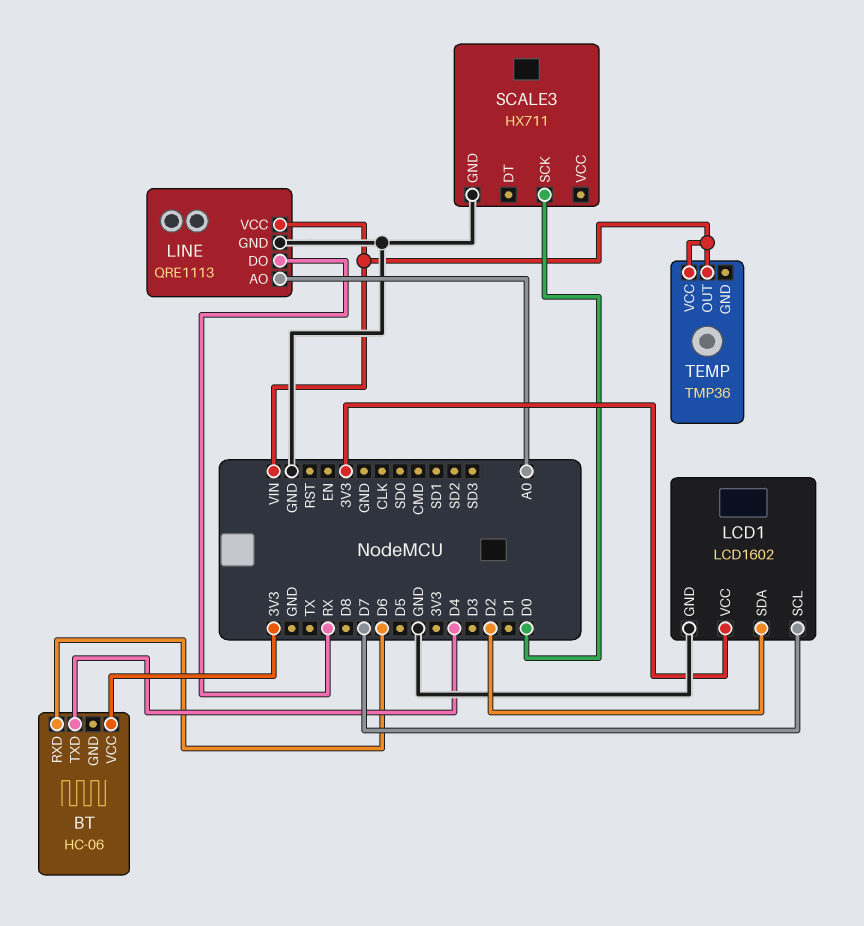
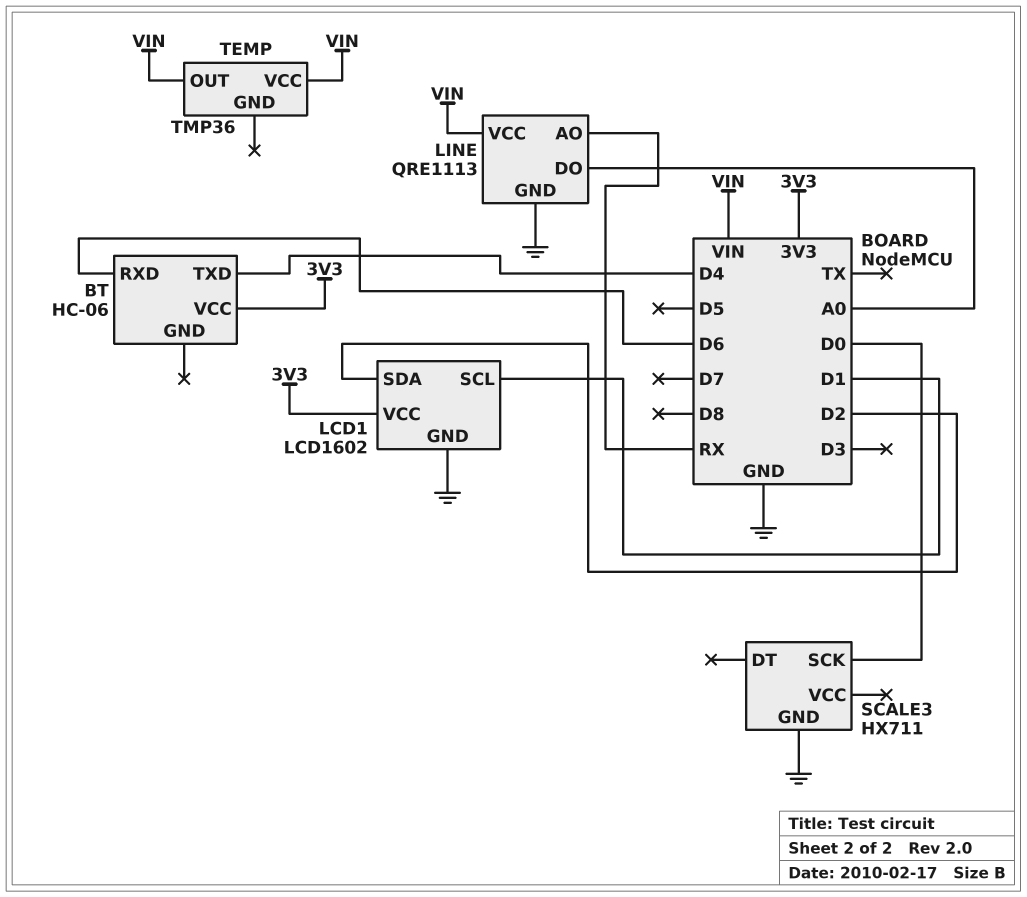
LCD1 pin SCL: D7 -> D1
LINE pin AO: A0 -> RX
LINE pin DO: RX -> A0

